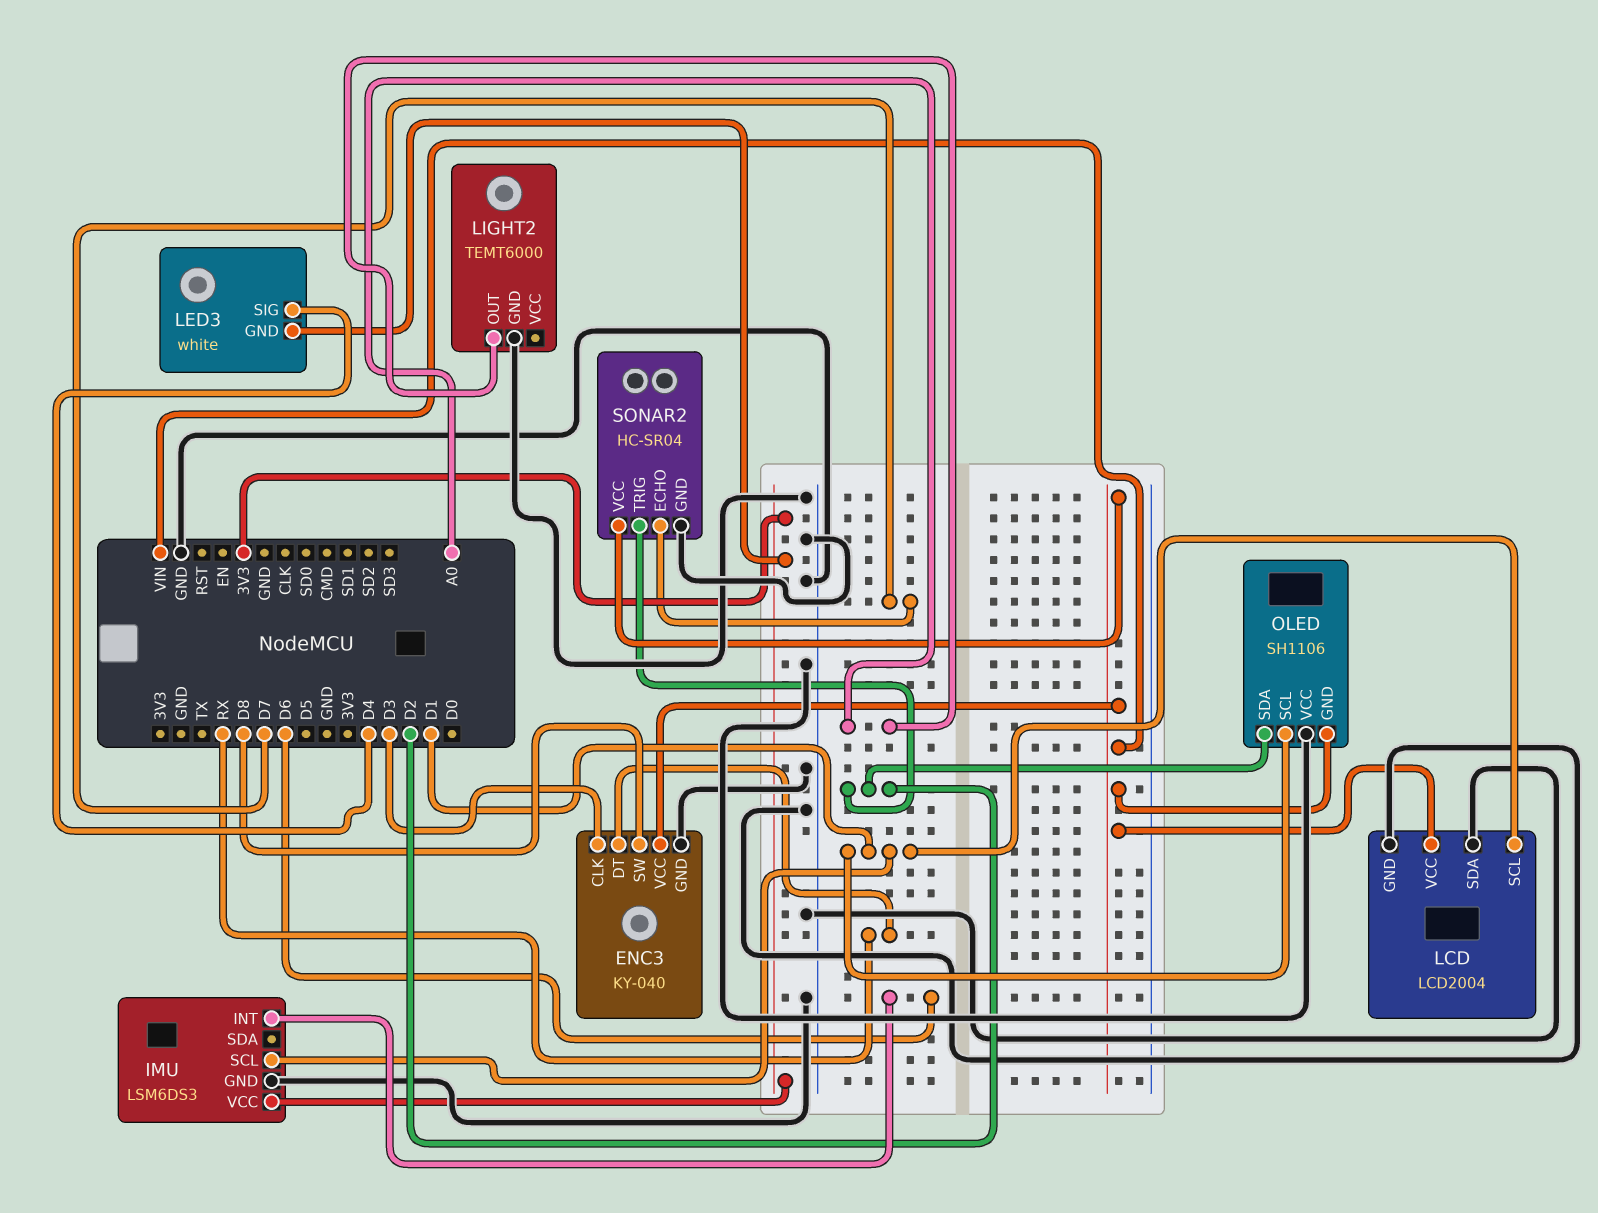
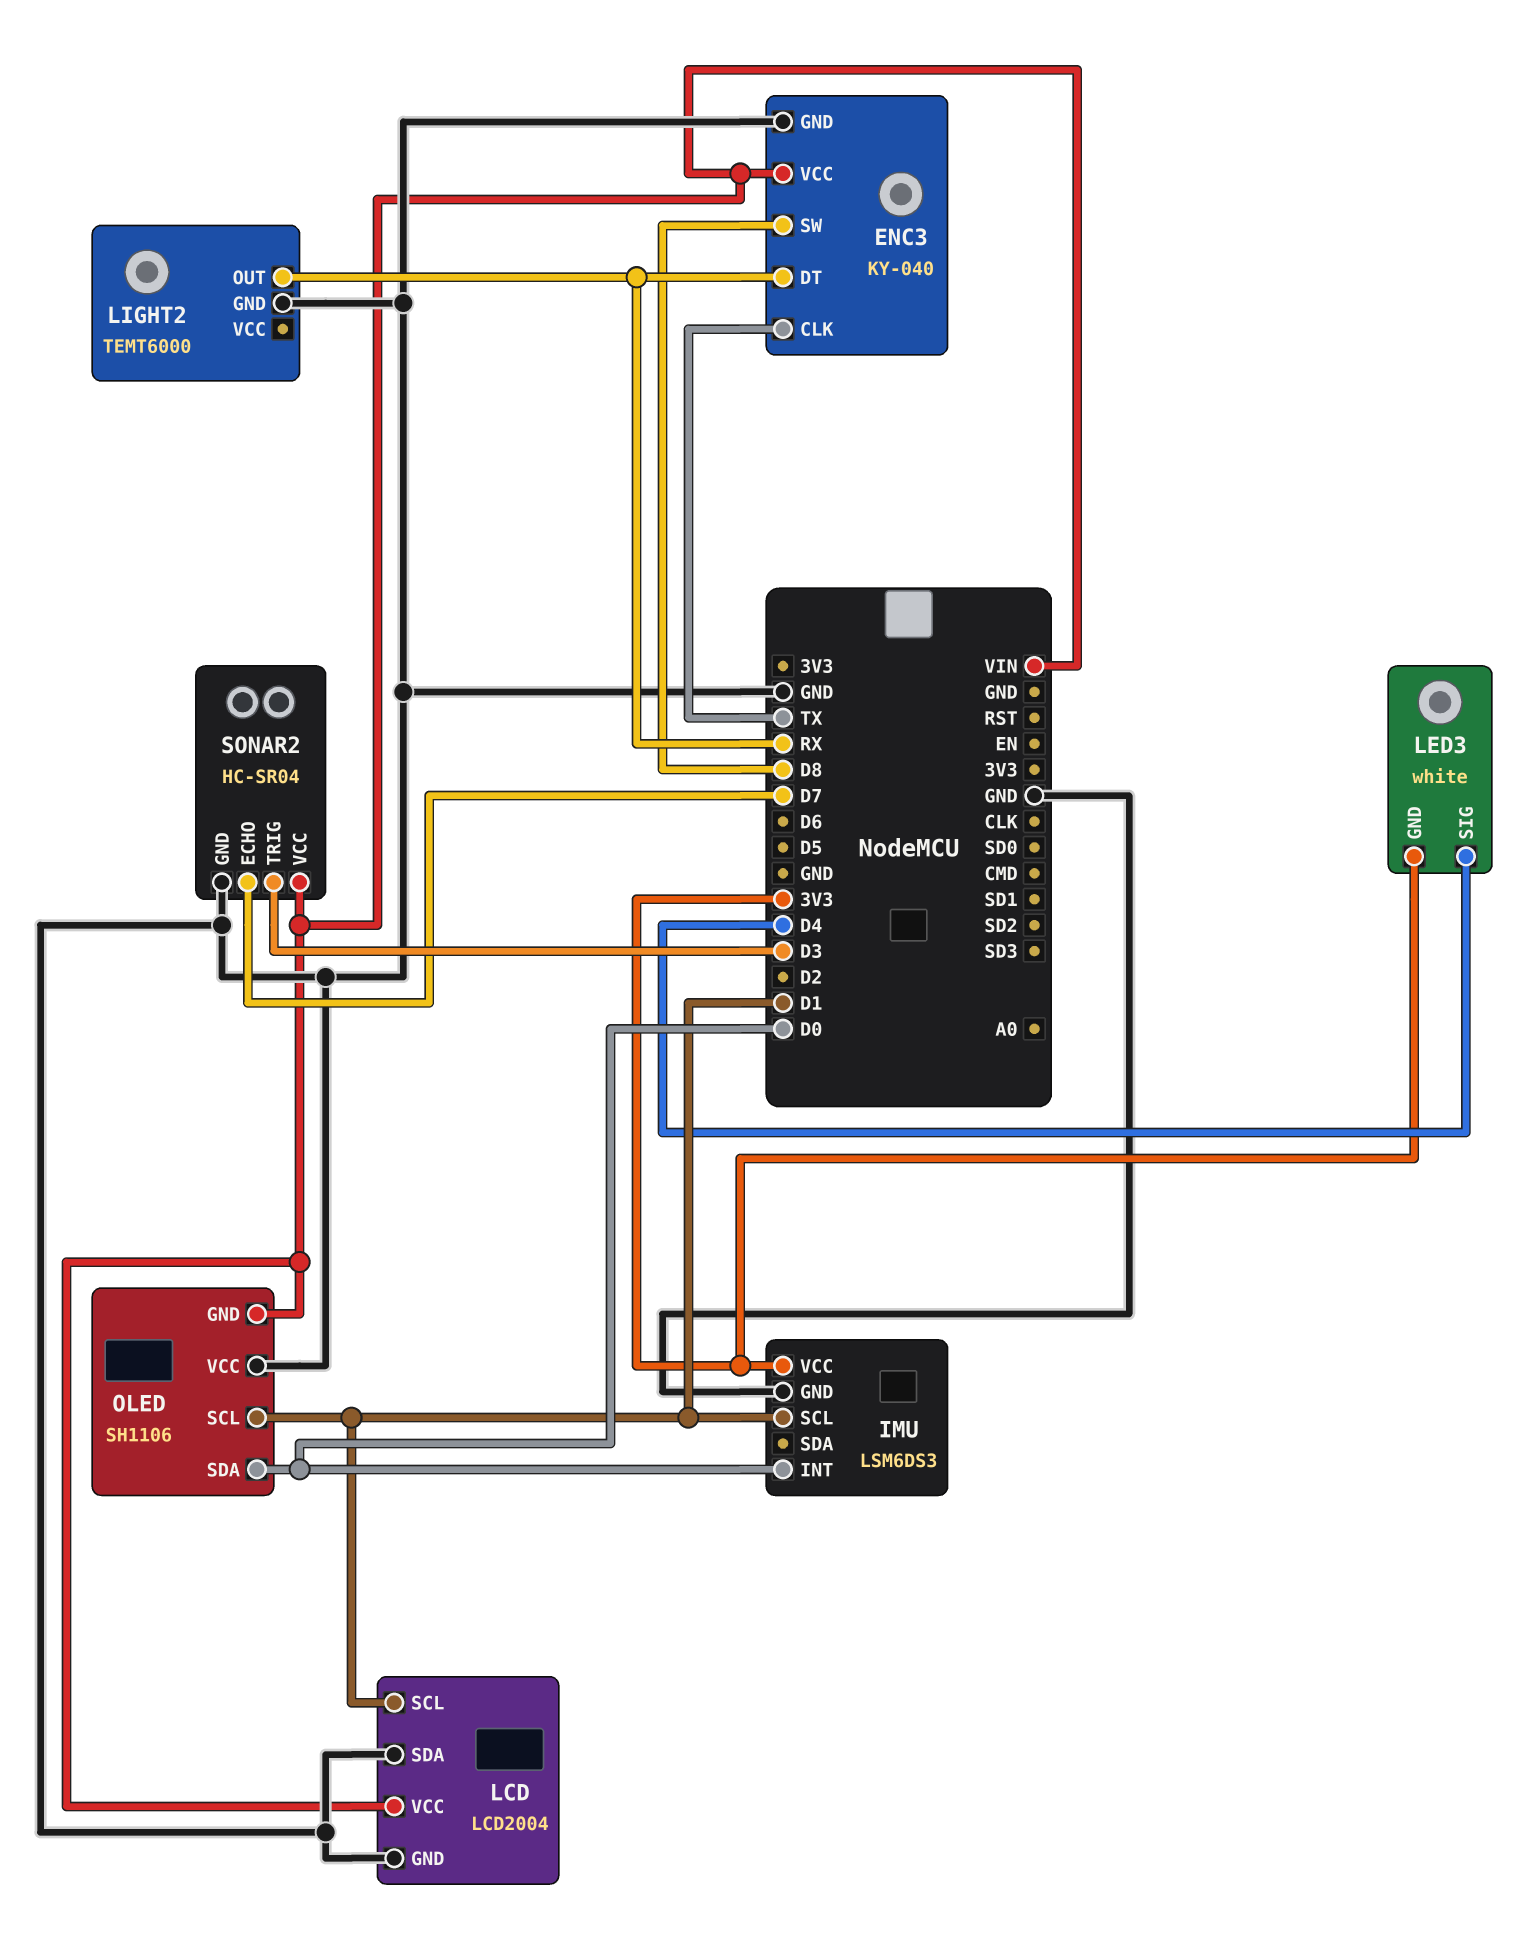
ENC3 pin CLK: D3 -> TX
IMU pin INT: D6 -> D0
LIGHT2 pin OUT: A0 -> RX
OLED pin SDA: D2 -> D0
SONAR2 pin TRIG: D2 -> D3

